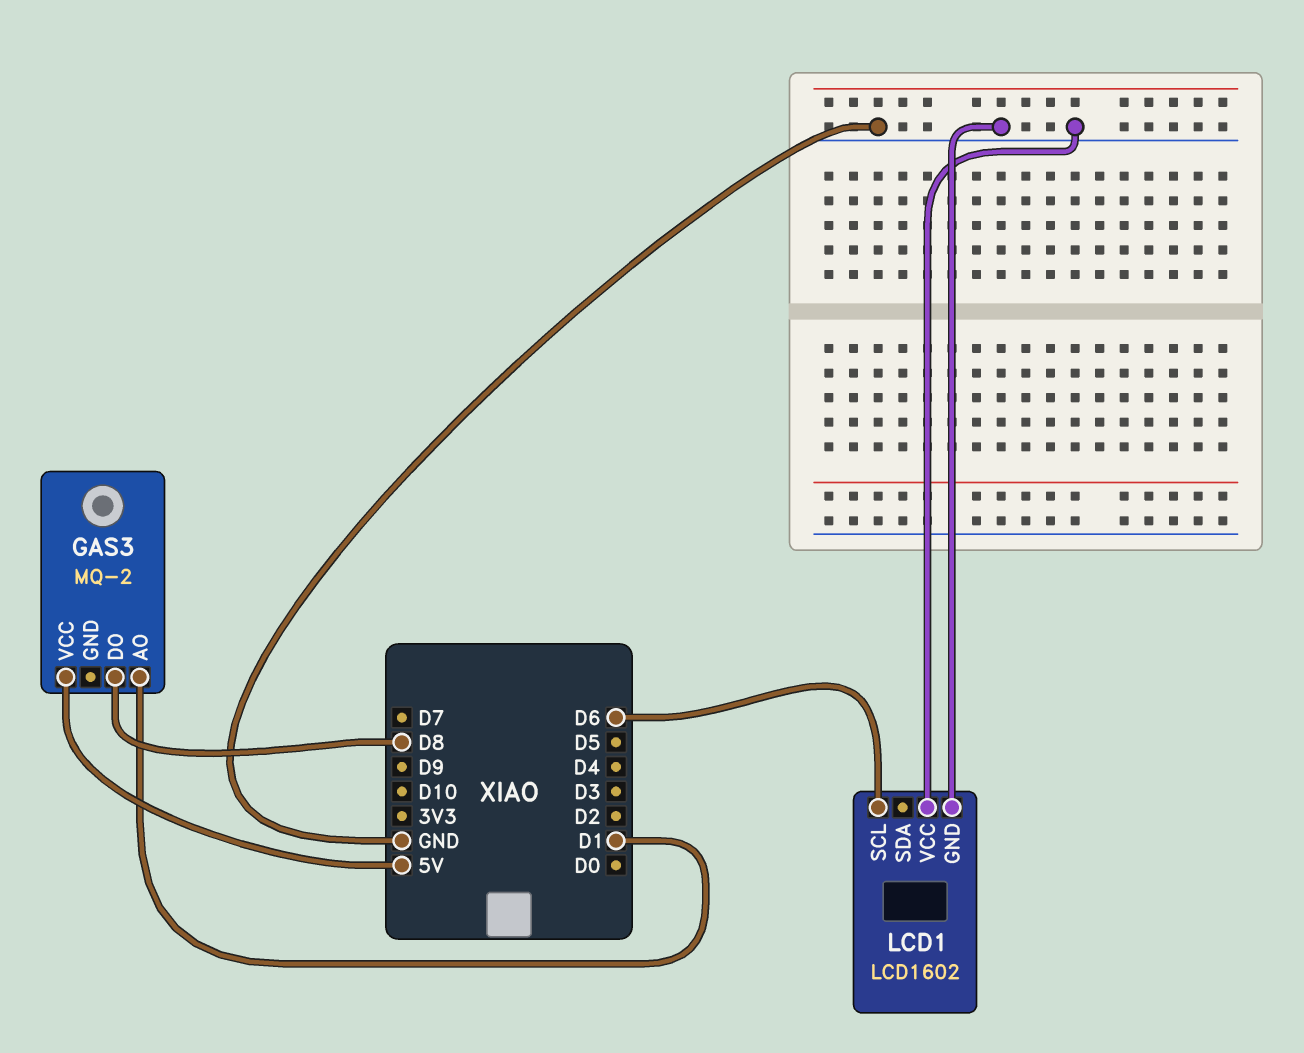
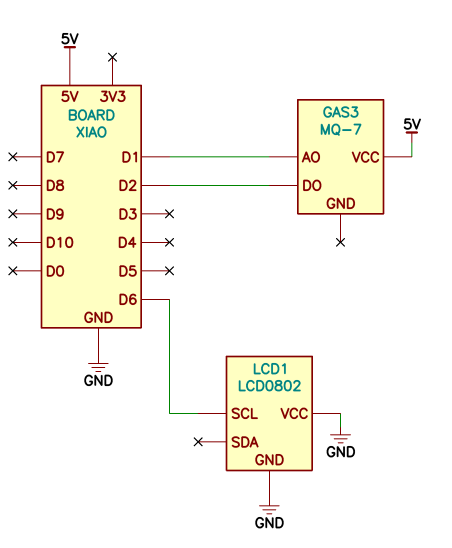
GAS3: MQ-2 -> MQ-7
GAS3 pin DO: D8 -> D2
LCD1: LCD1602 -> LCD0802

